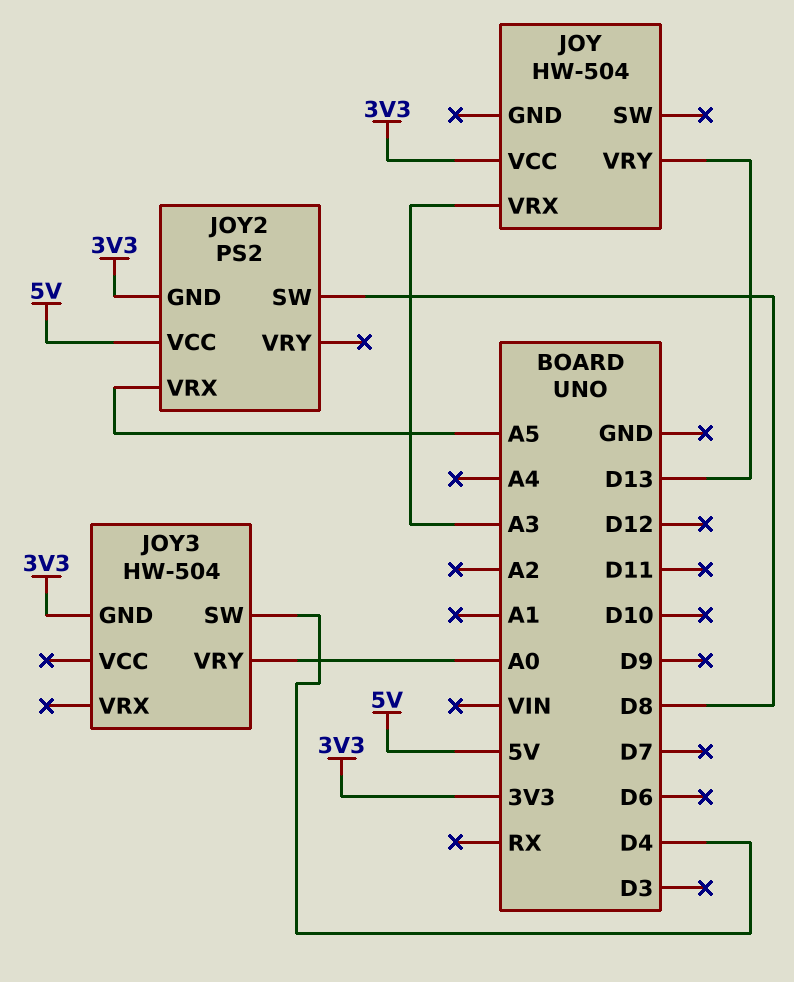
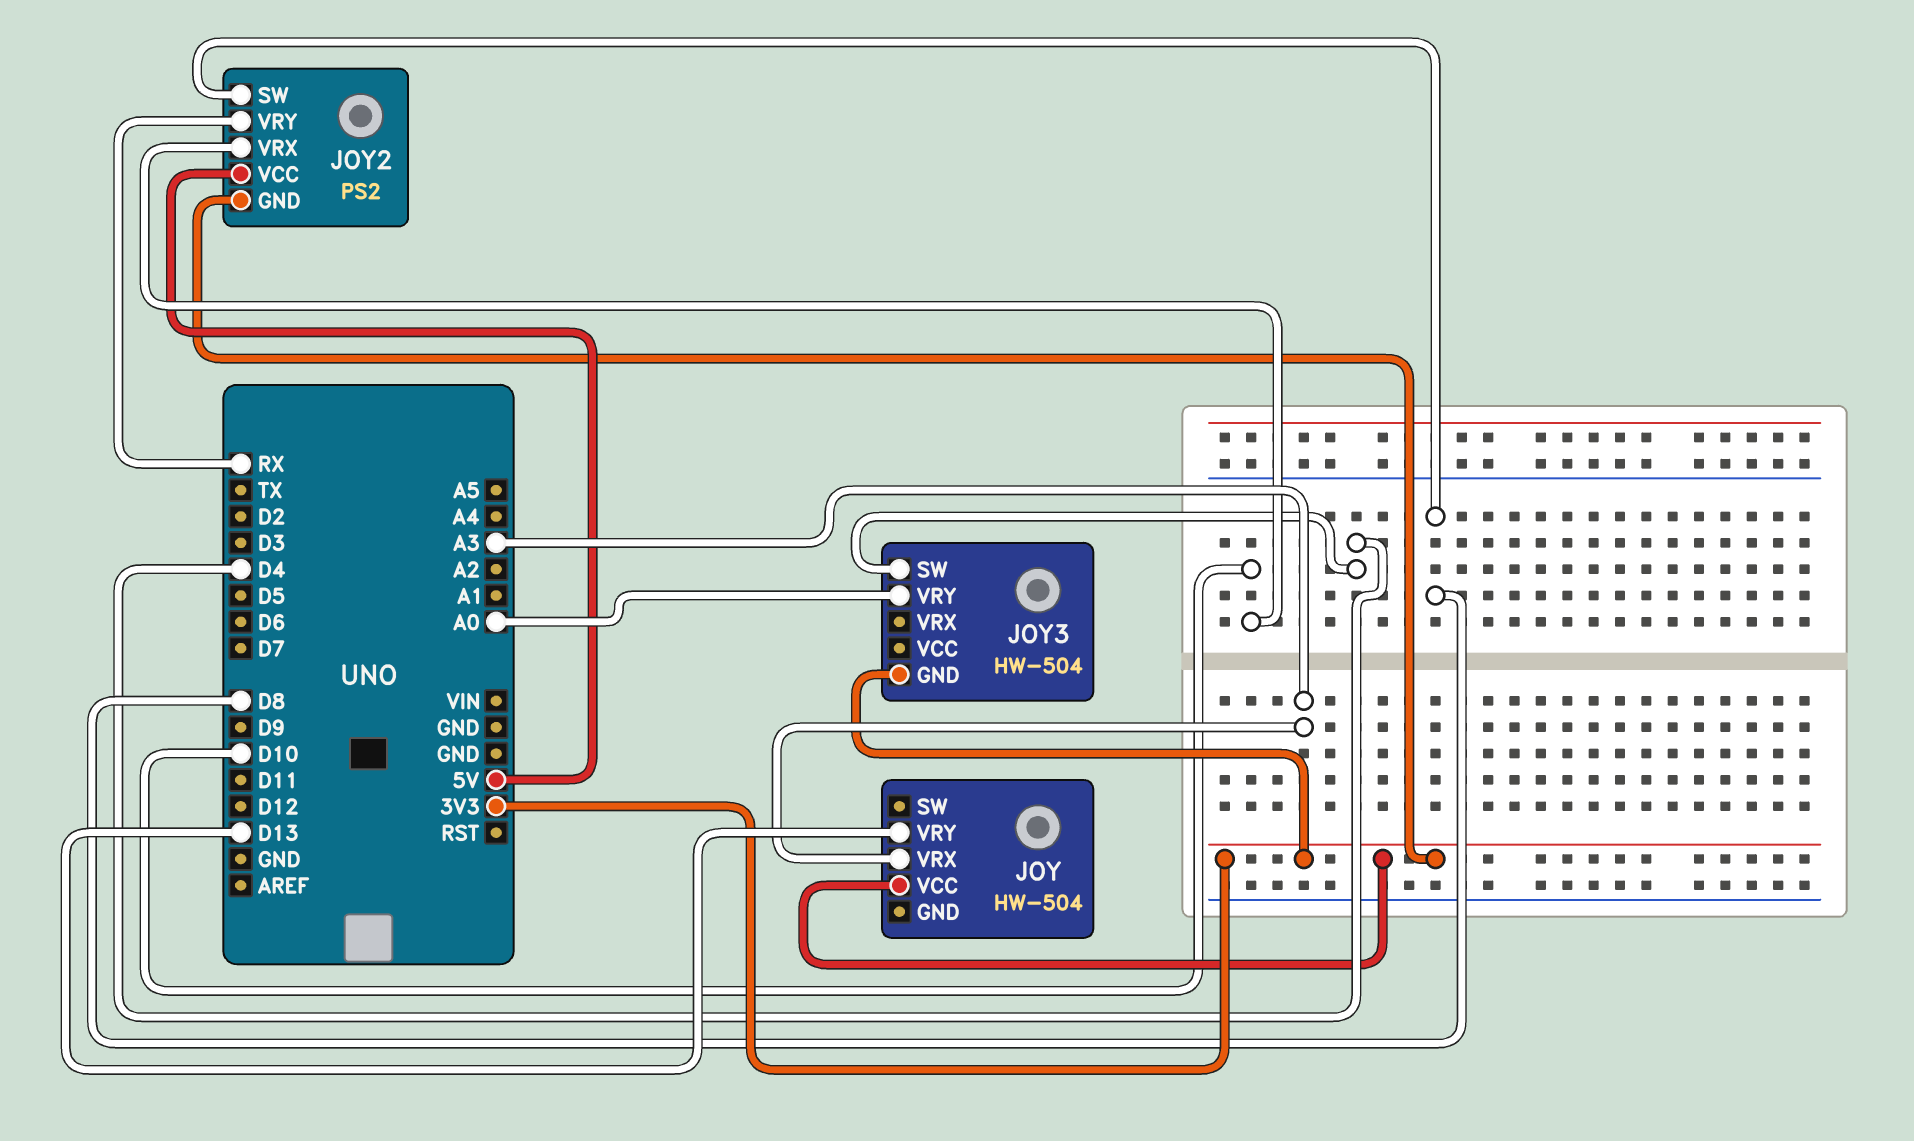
JOY2 pin VRX: A5 -> D10
JOY2 pin VRY: none -> RX

